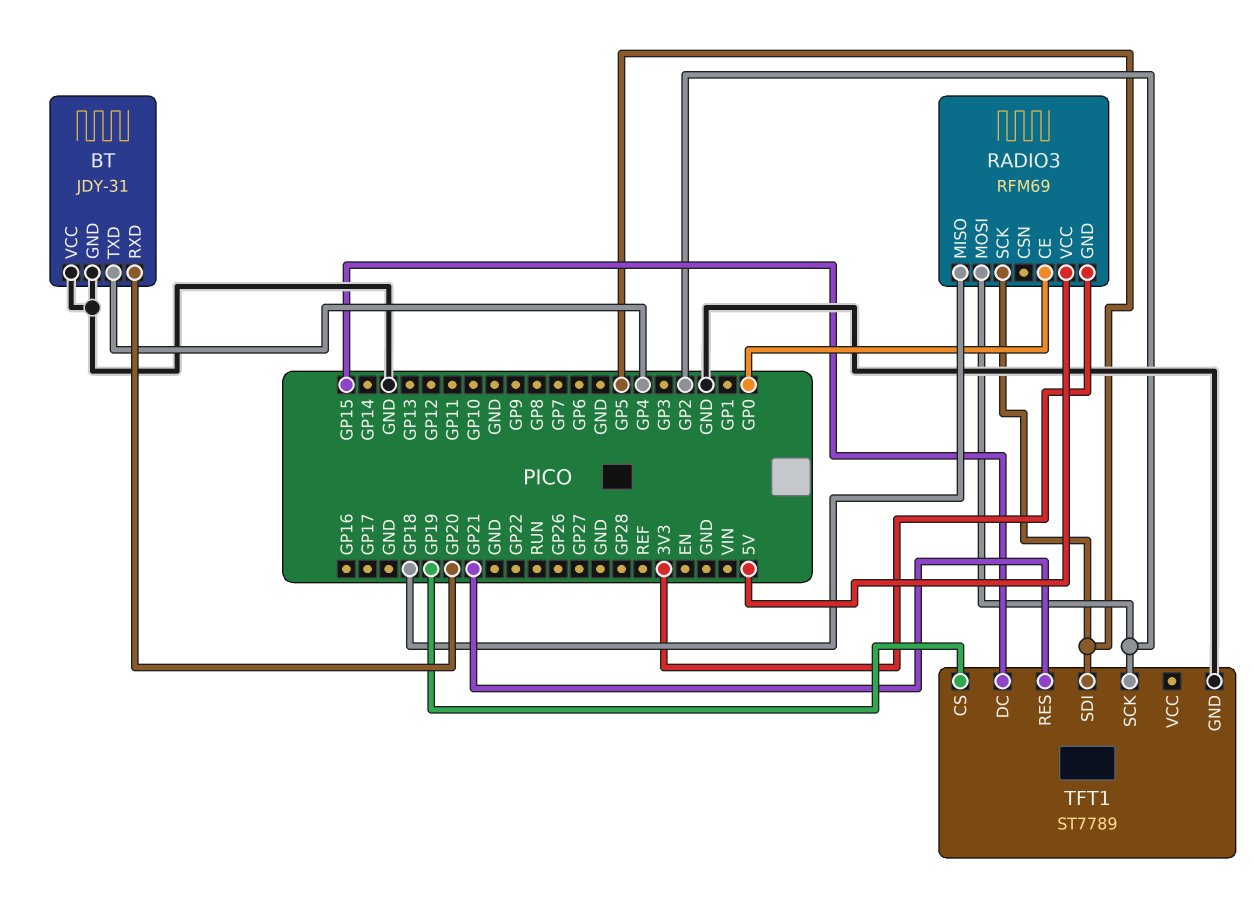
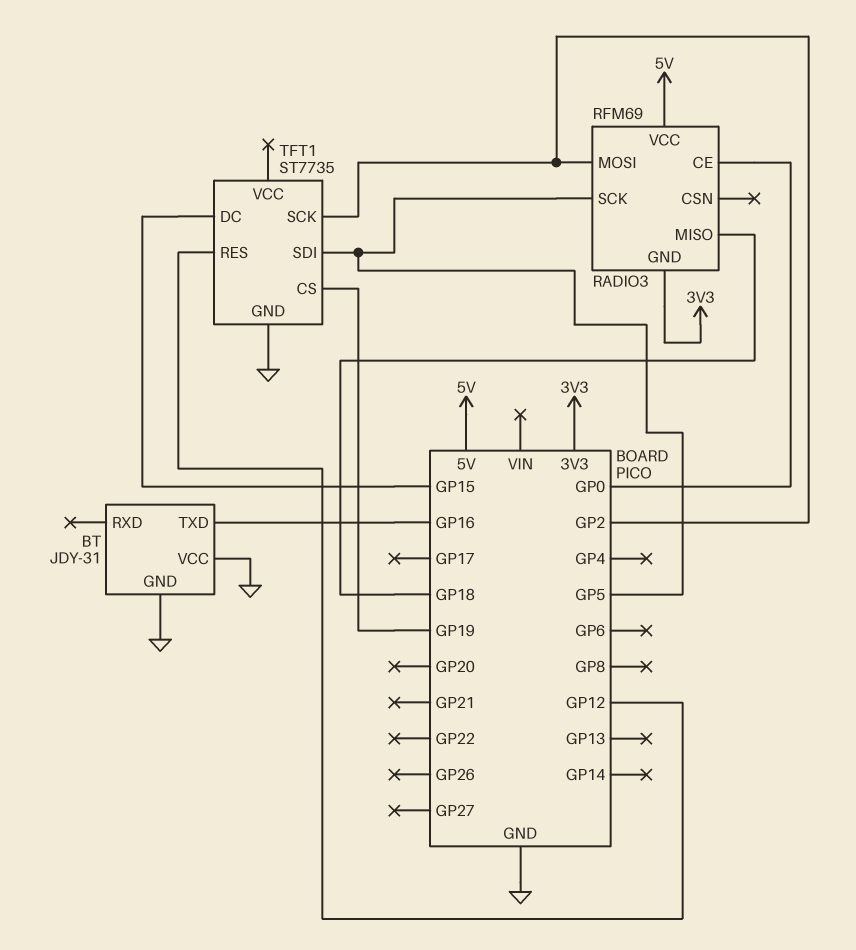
BT pin RXD: GP20 -> none
BT pin TXD: GP4 -> GP16
TFT1: ST7789 -> ST7735
TFT1 pin RES: GP21 -> GP12

